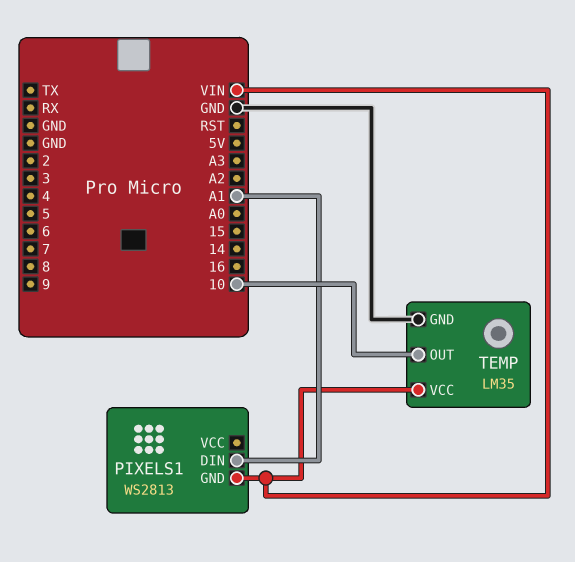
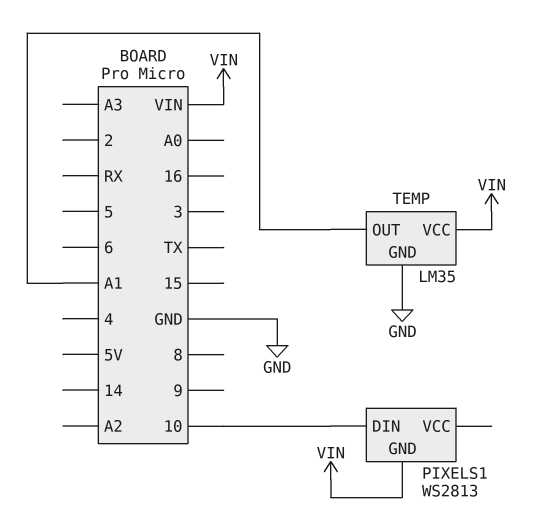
PIXELS1 pin DIN: A1 -> 10
TEMP pin OUT: 10 -> A1

